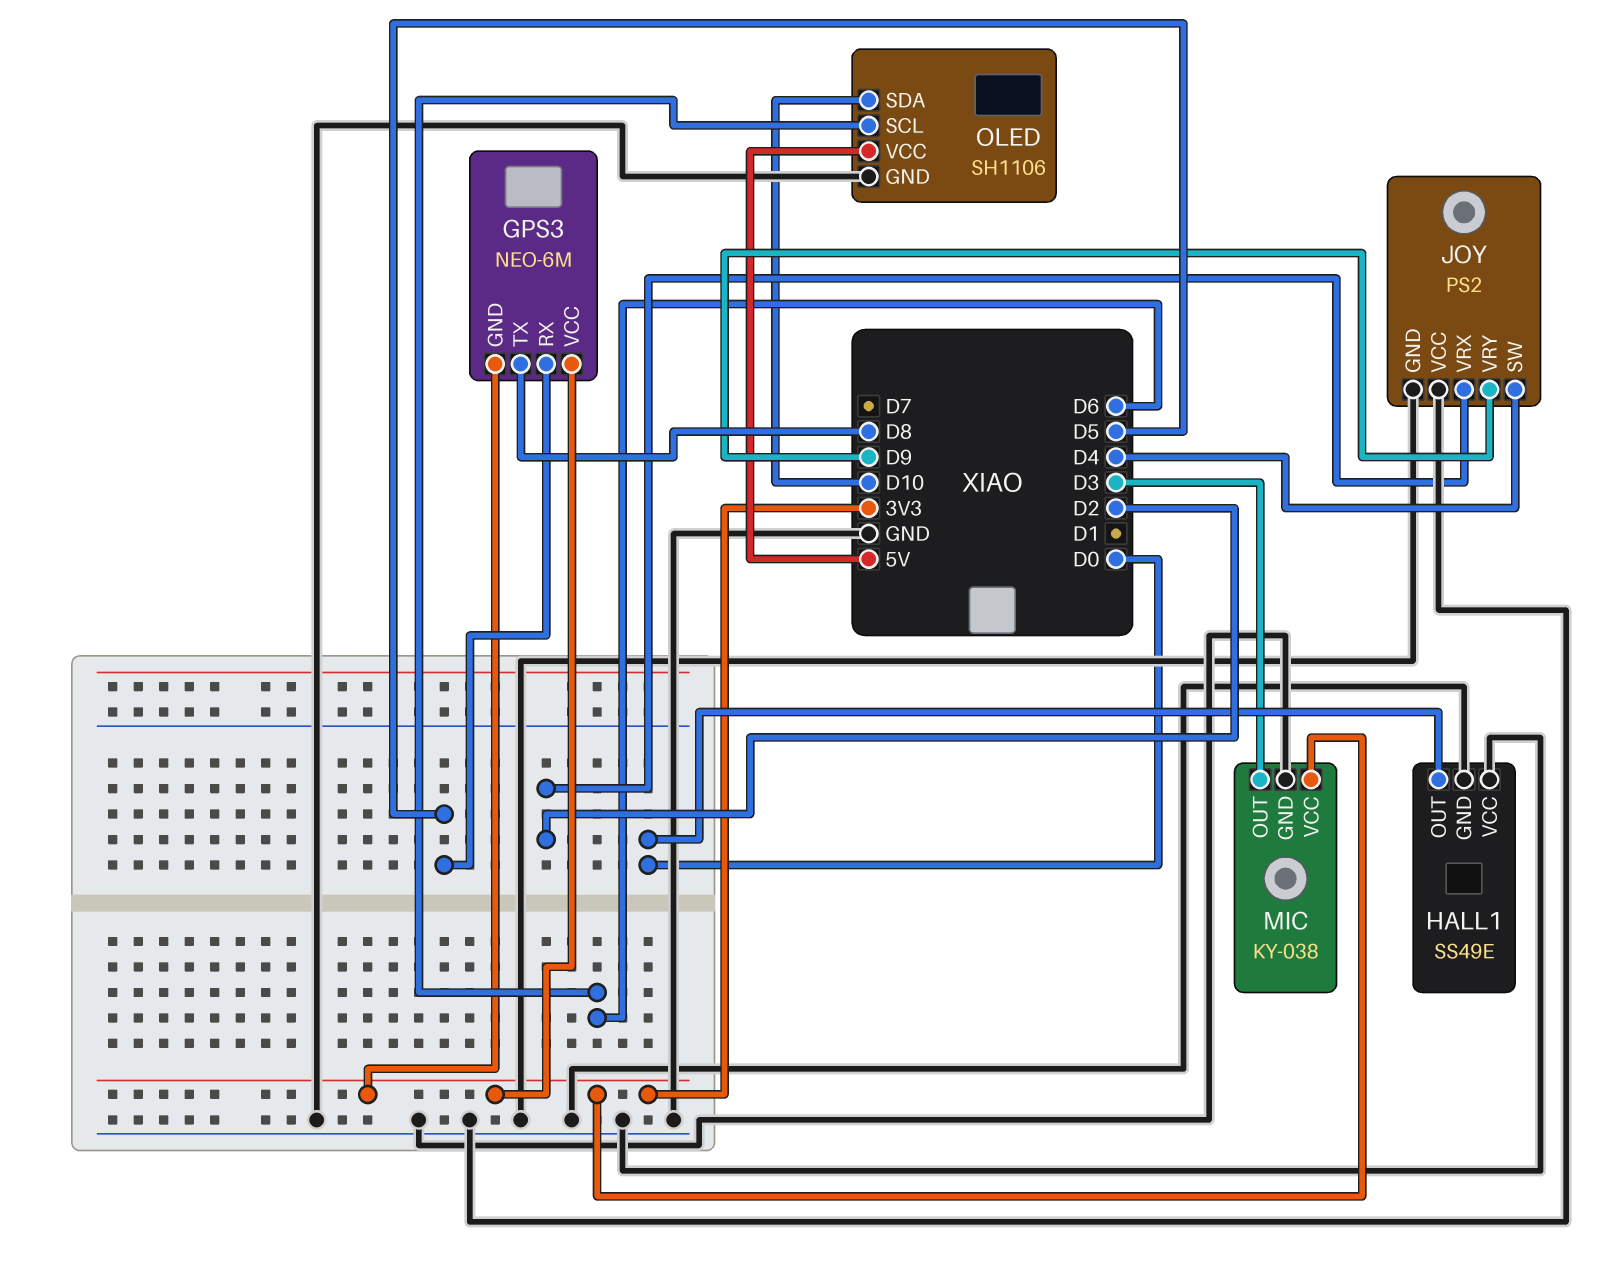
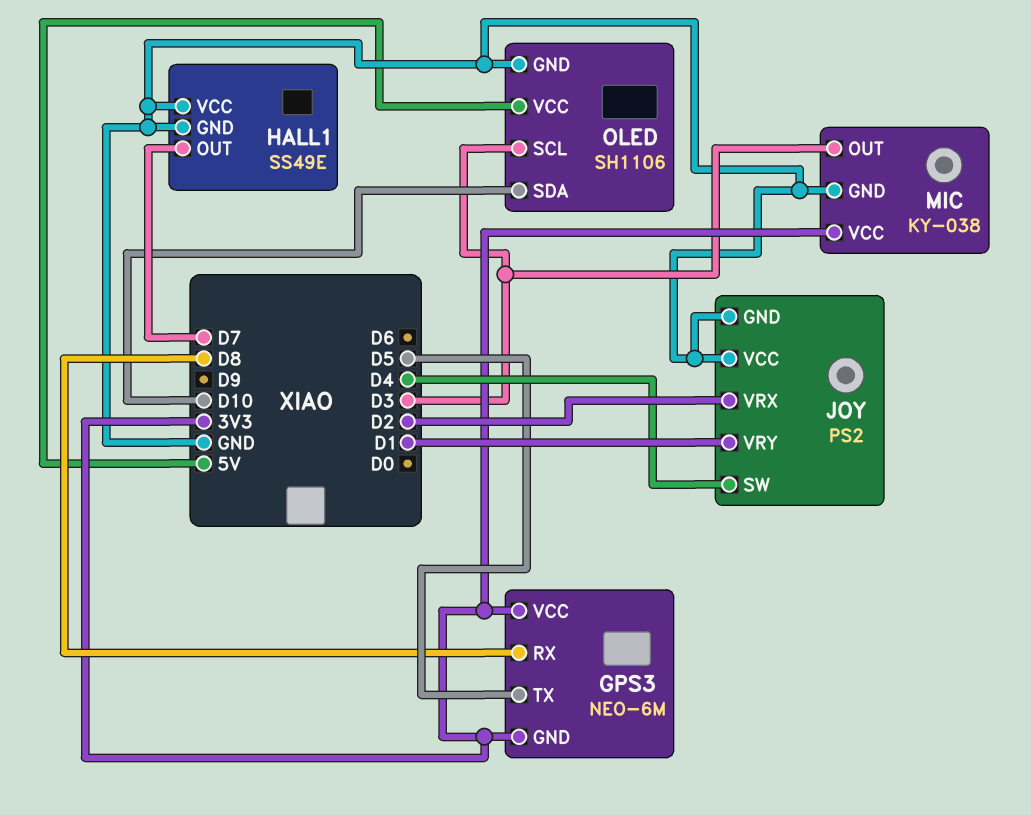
GPS3 pin RX: D5 -> D8
GPS3 pin TX: D8 -> D5
HALL1 pin OUT: D0 -> D7
JOY pin VRY: D9 -> D1
OLED pin SCL: D6 -> D3

